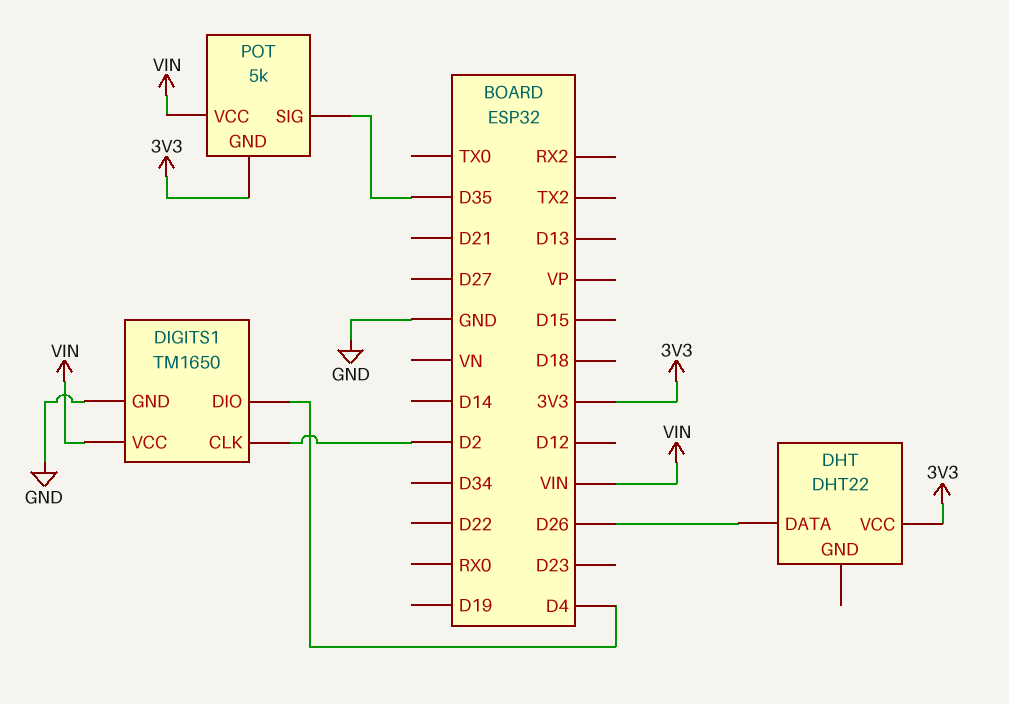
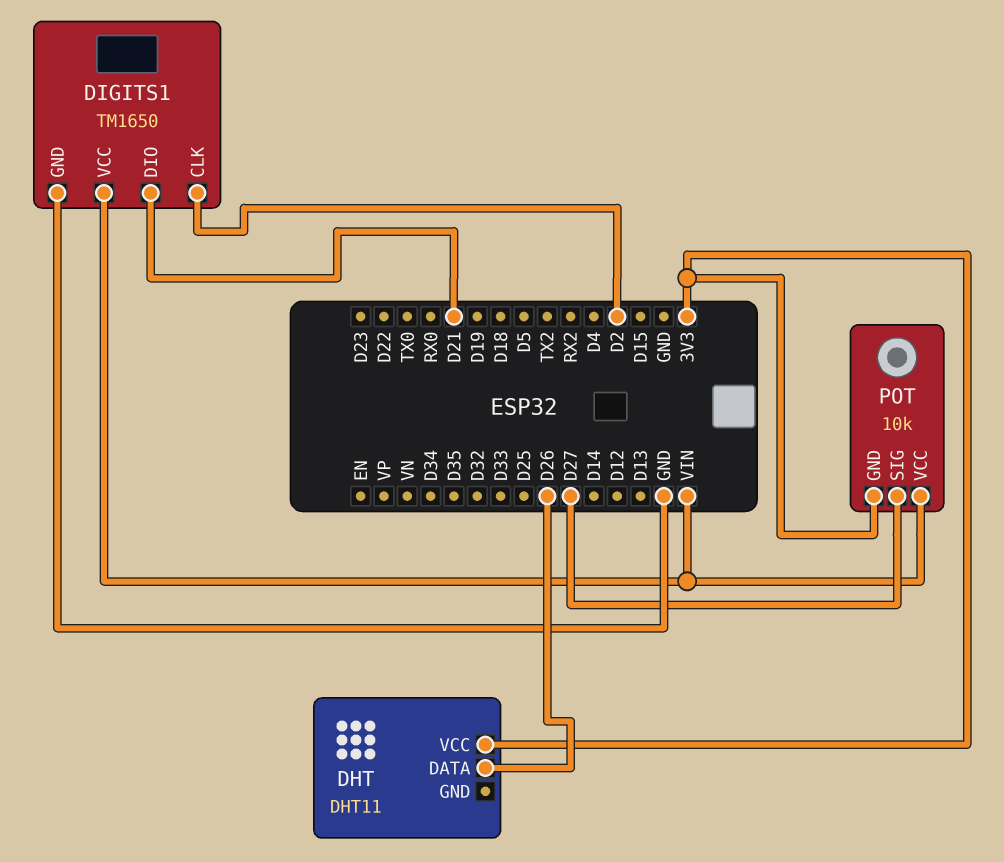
DHT: DHT22 -> DHT11
DIGITS1 pin DIO: D4 -> D21
POT: 5k -> 10k
POT pin SIG: D35 -> D27

